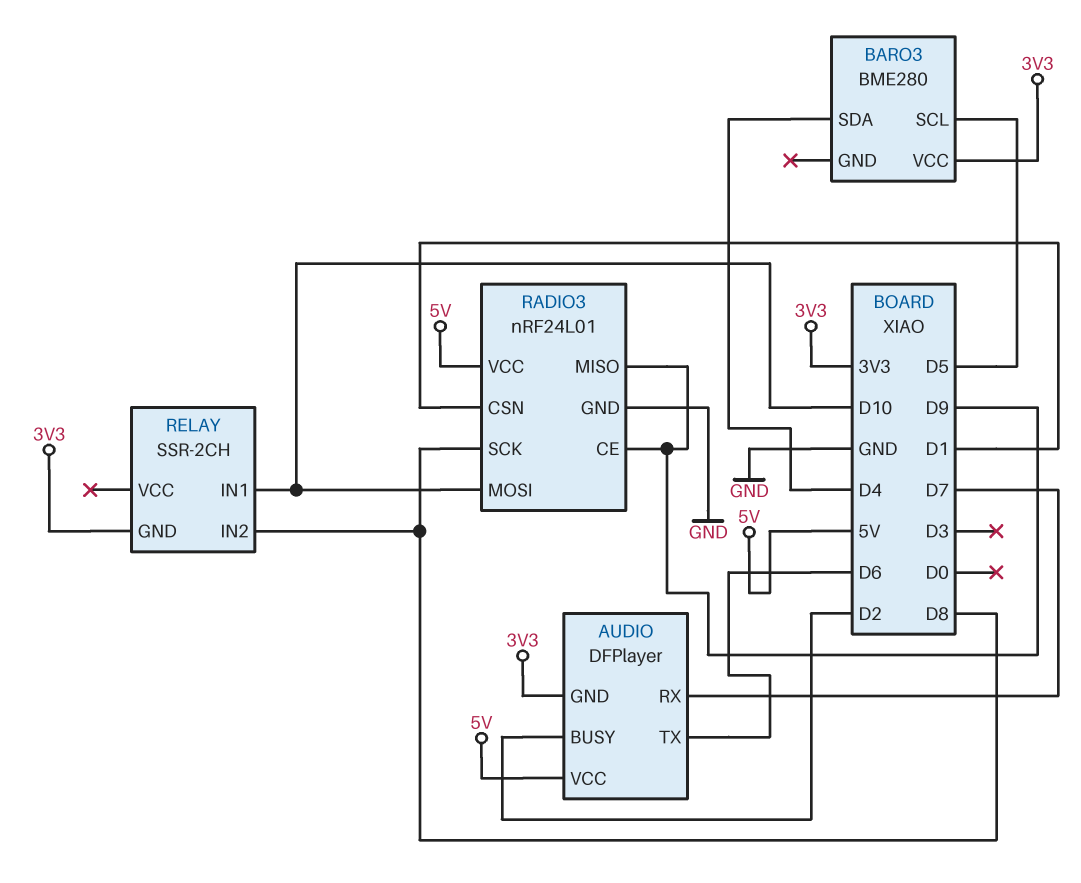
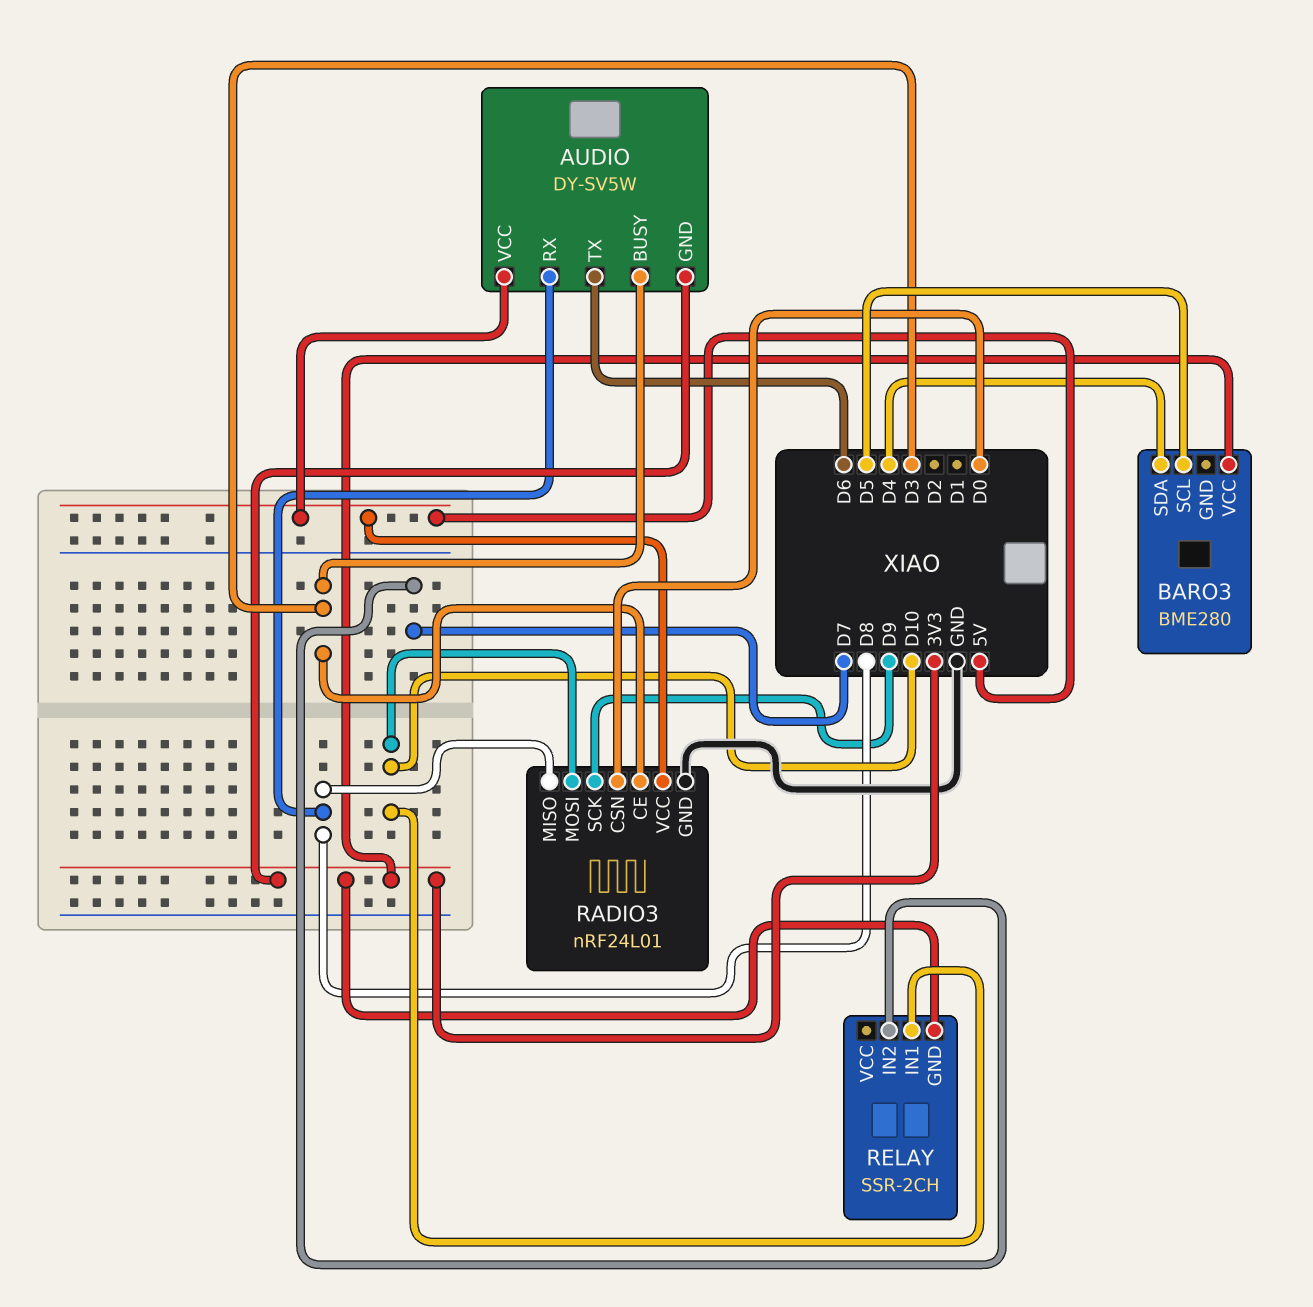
AUDIO: DFPlayer -> DY-SV5W
AUDIO pin BUSY: D2 -> D3
AUDIO pin RX: D7 -> D8
RADIO3 pin CE: D9 -> D3
RADIO3 pin CSN: D1 -> D0
RADIO3 pin MISO: D9 -> D8
RADIO3 pin SCK: D8 -> D9
RELAY pin IN2: D8 -> D7

